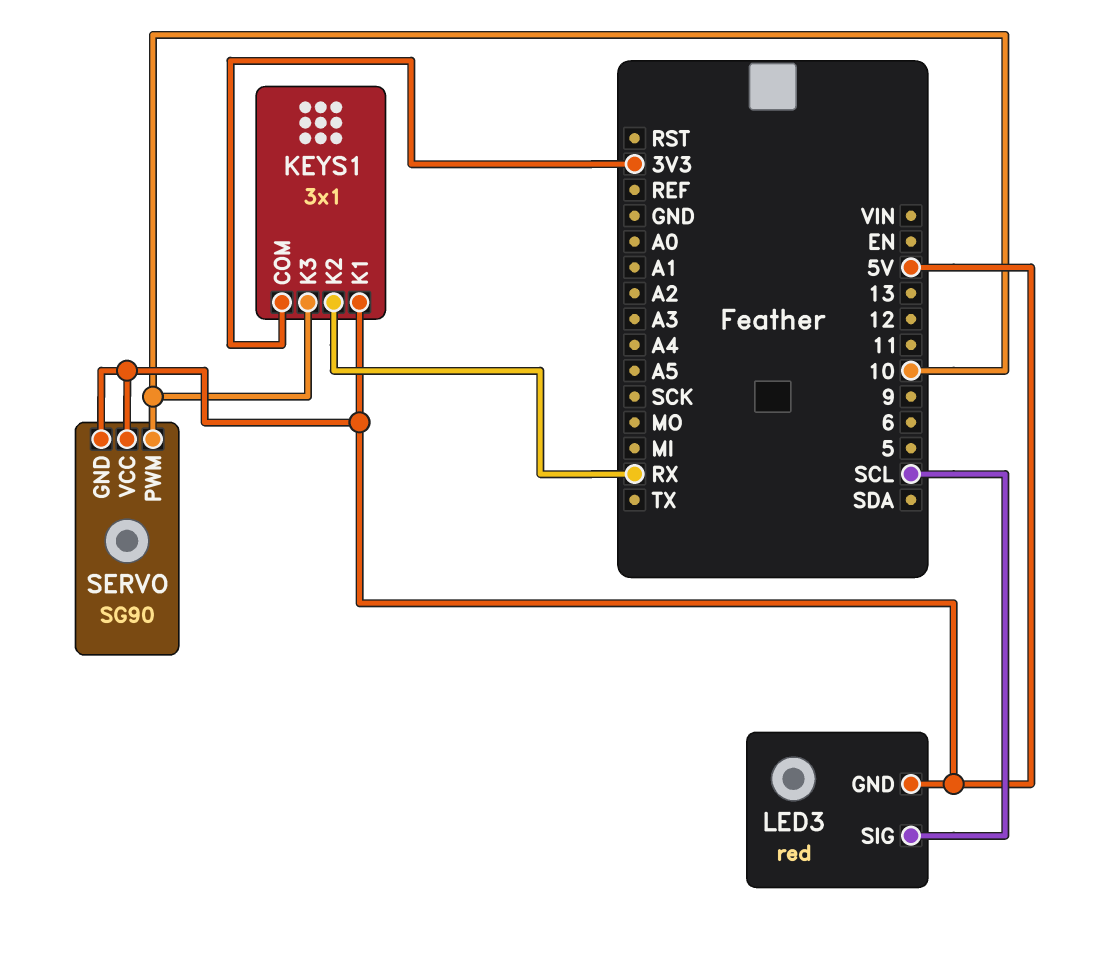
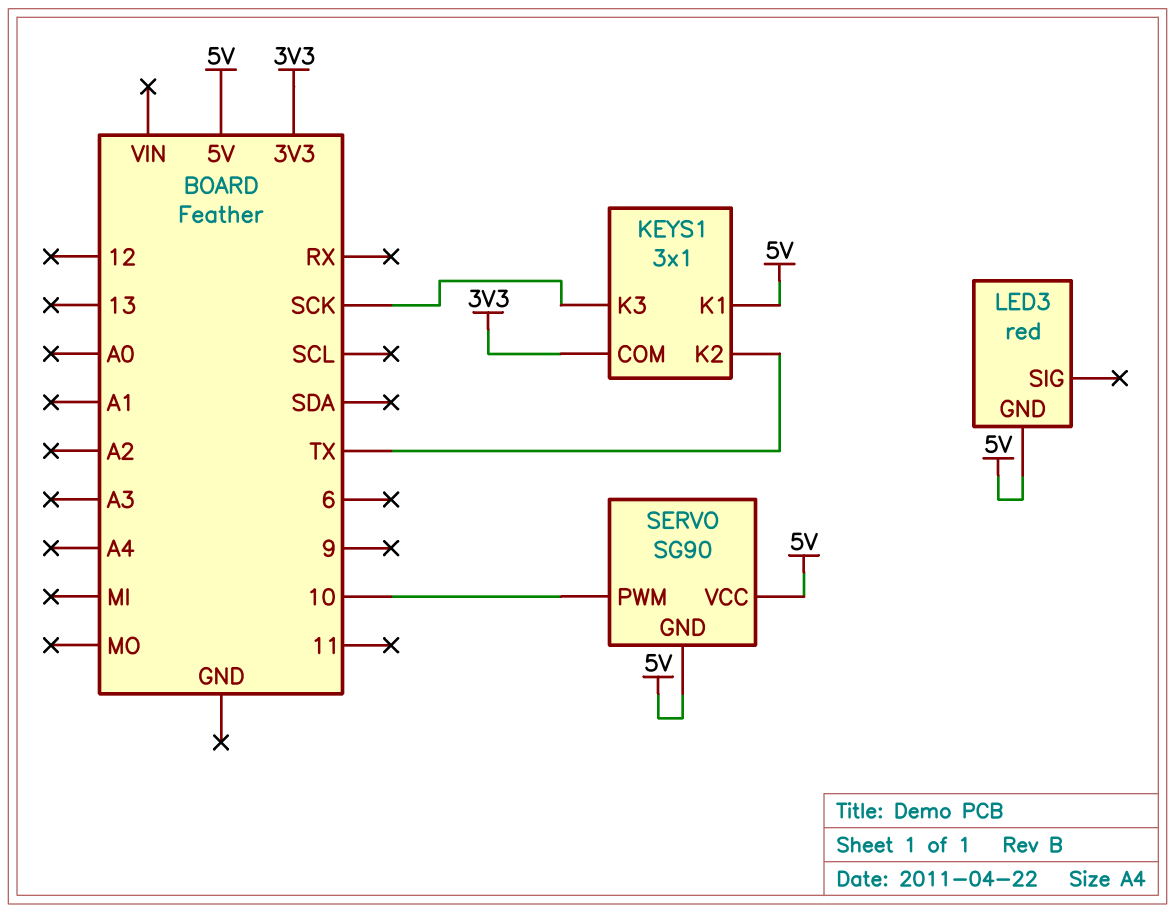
KEYS1 pin K2: RX -> TX
KEYS1 pin K3: 10 -> SCK
LED3 pin SIG: SCL -> none

